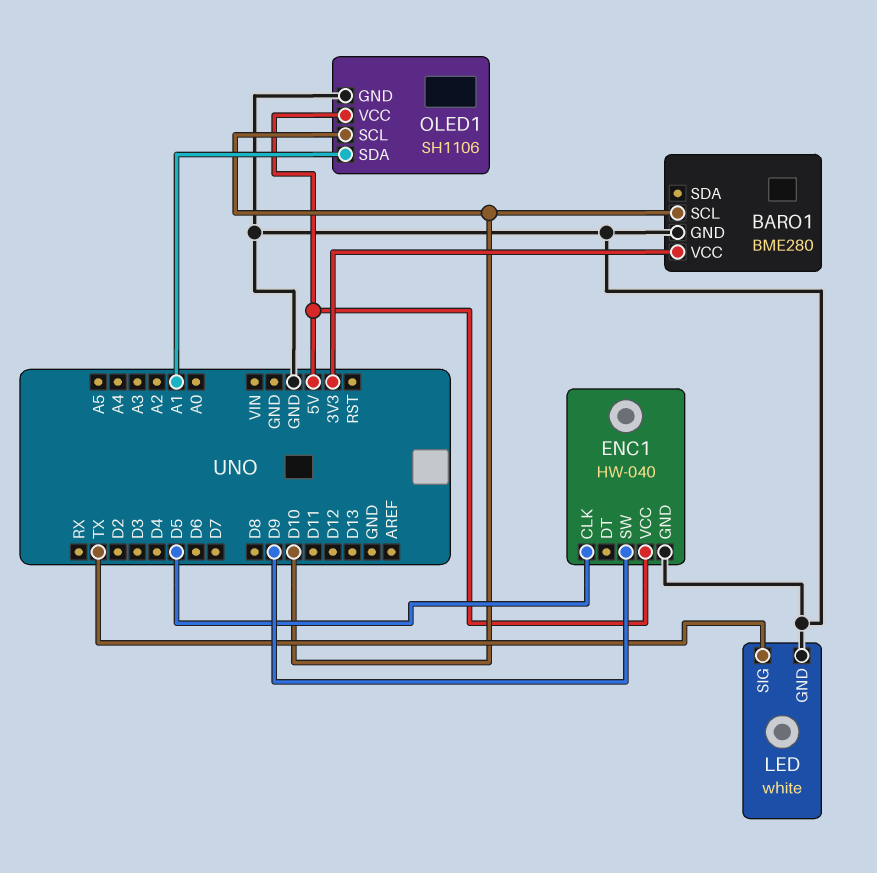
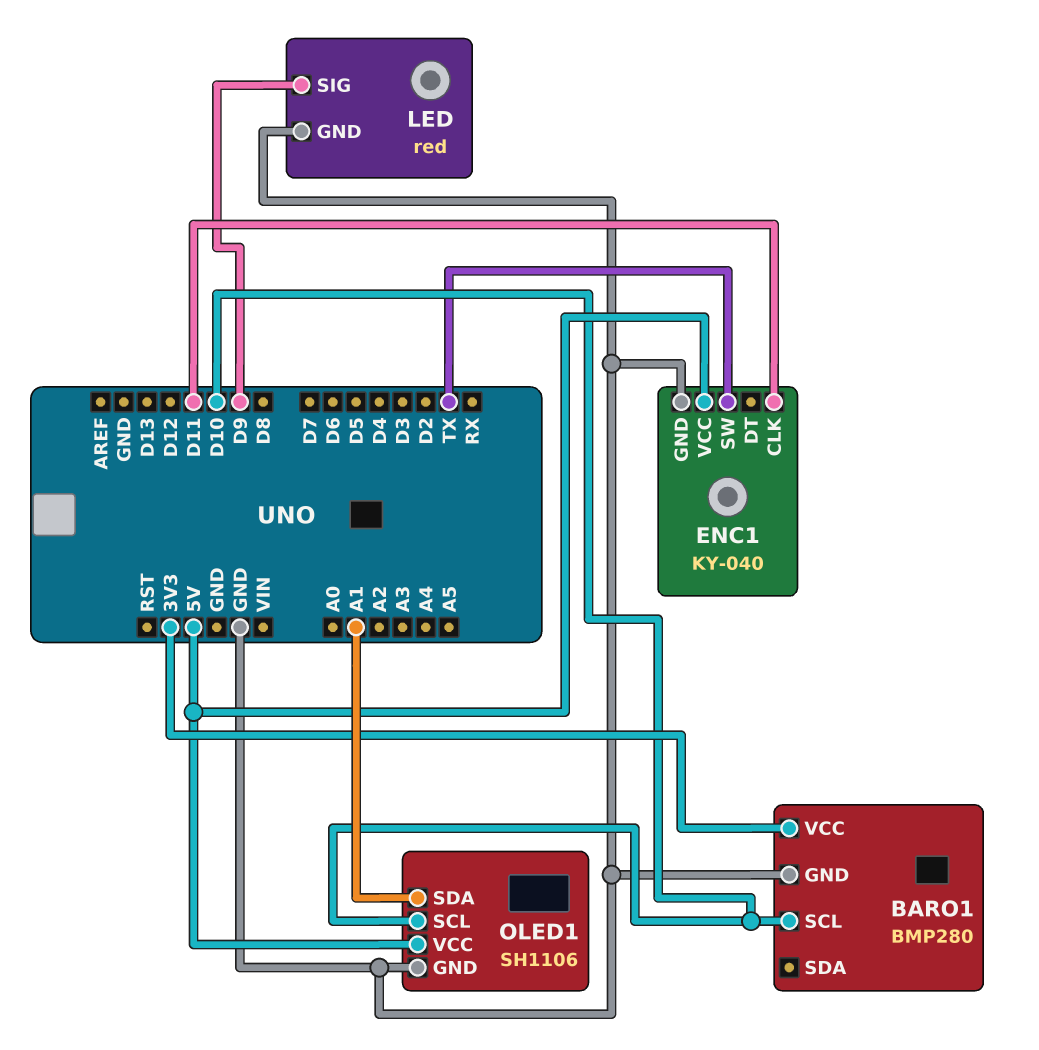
BARO1: BME280 -> BMP280
ENC1: HW-040 -> KY-040
ENC1 pin CLK: D5 -> D11
ENC1 pin SW: D9 -> TX
LED: white -> red
LED pin SIG: TX -> D9

